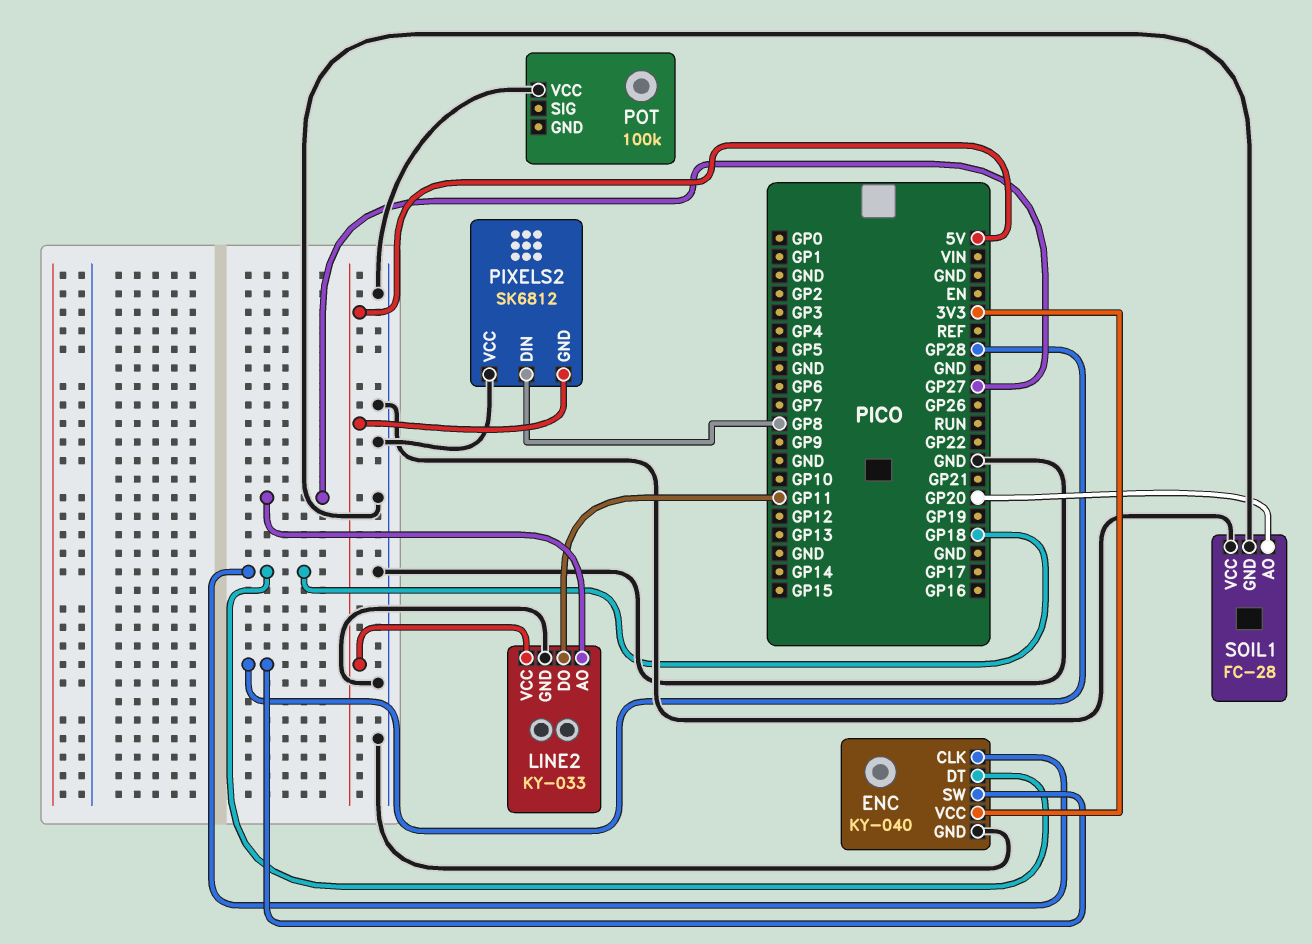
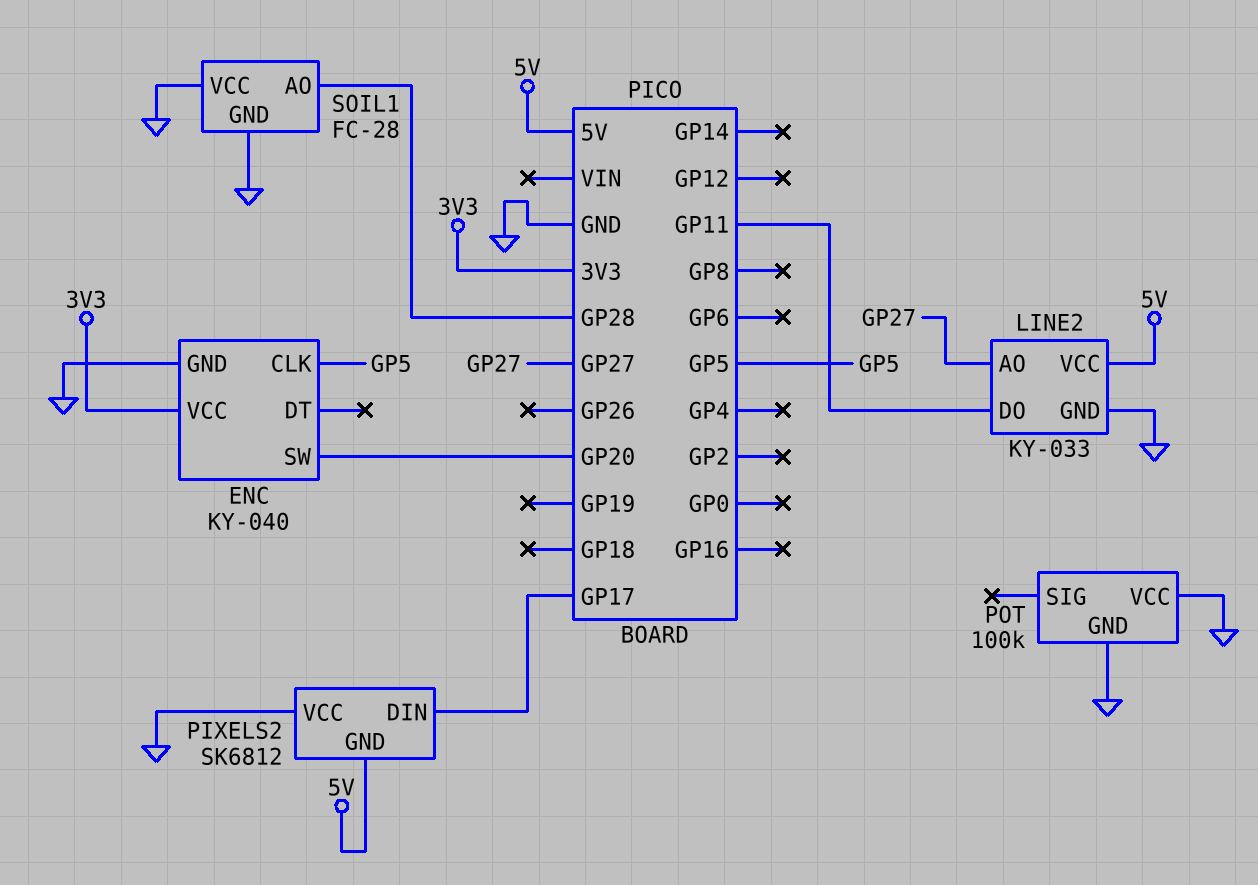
ENC pin CLK: GP18 -> GP5
ENC pin DT: GP18 -> none
ENC pin SW: GP28 -> GP20
PIXELS2 pin DIN: GP8 -> GP17
POT pin GND: none -> GND
SOIL1 pin AO: GP20 -> GP28

